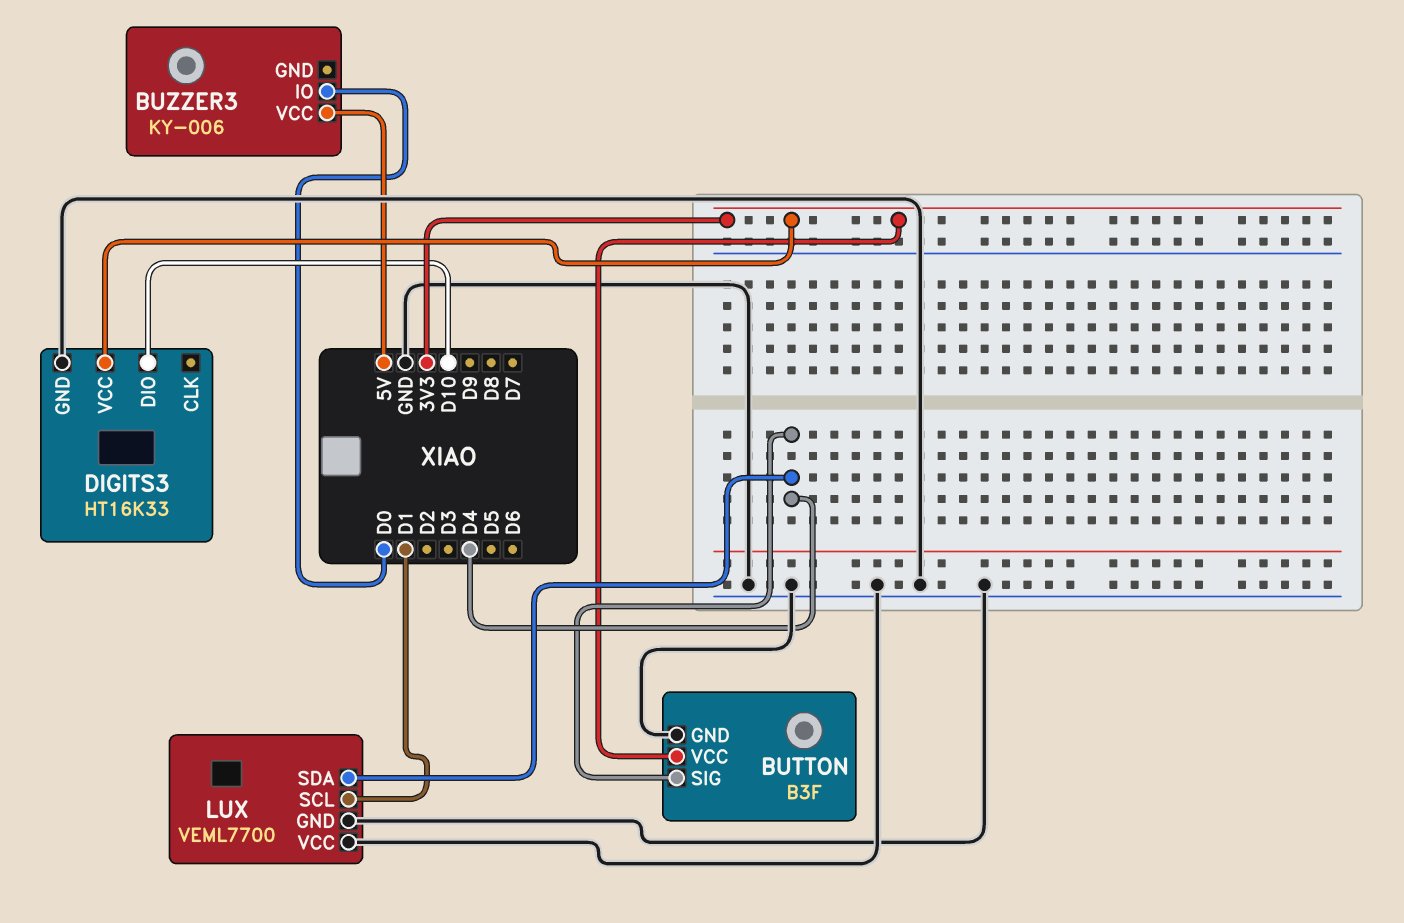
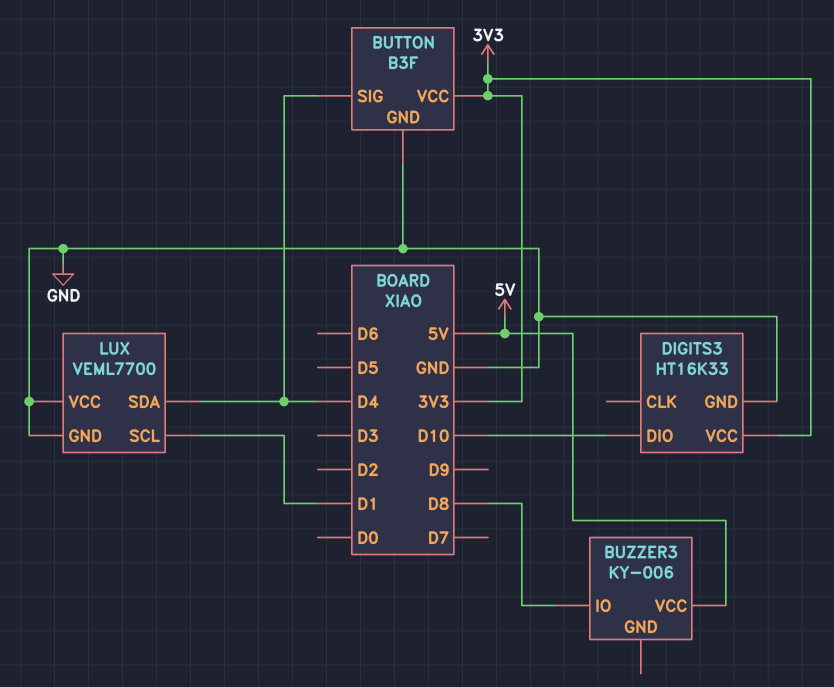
BUZZER3 pin IO: D0 -> D8

